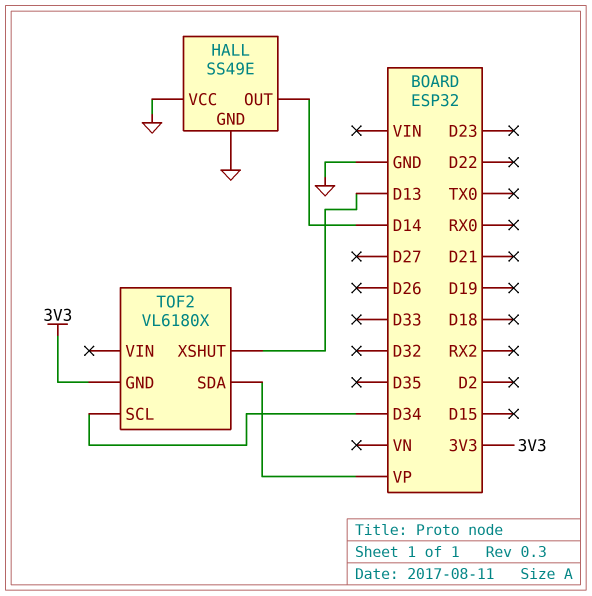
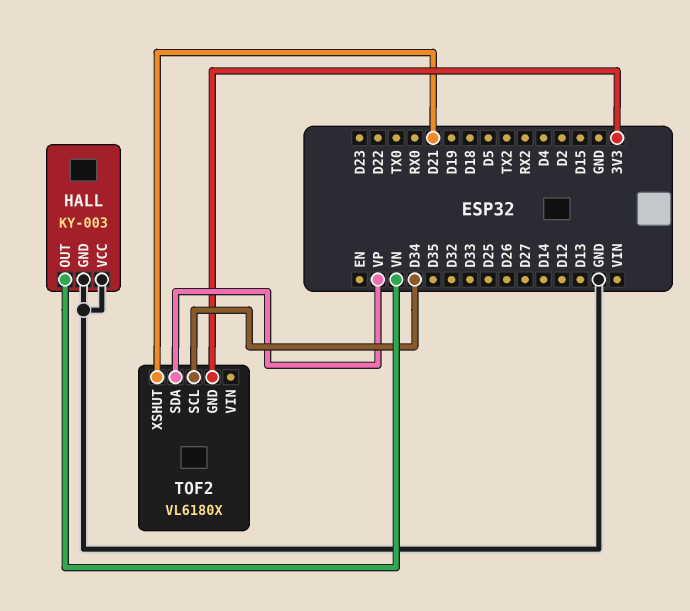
HALL: SS49E -> KY-003
HALL pin OUT: D14 -> VN
TOF2 pin XSHUT: D13 -> D21

